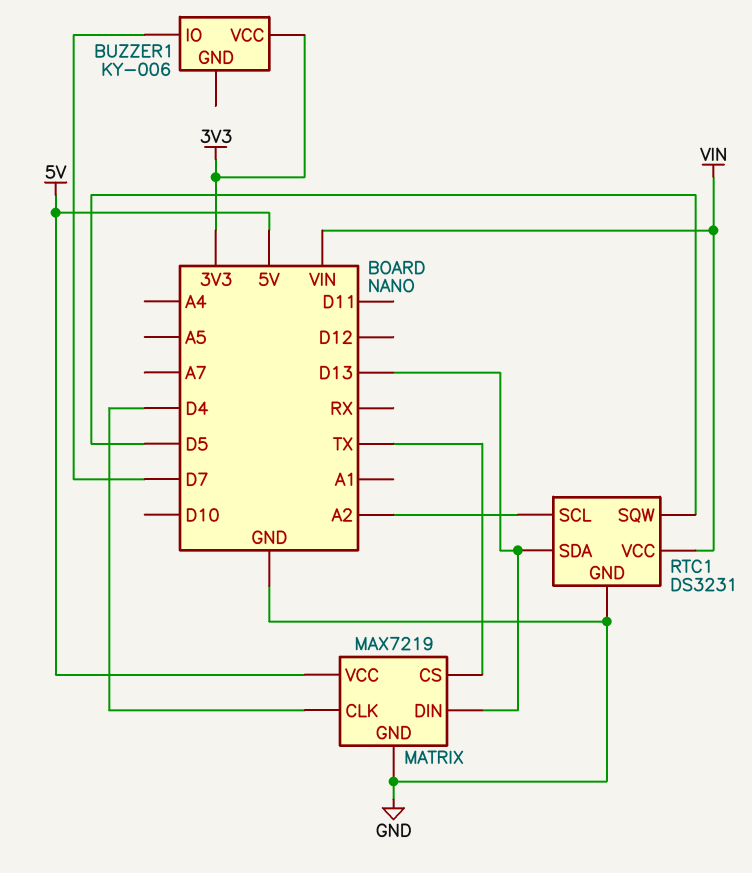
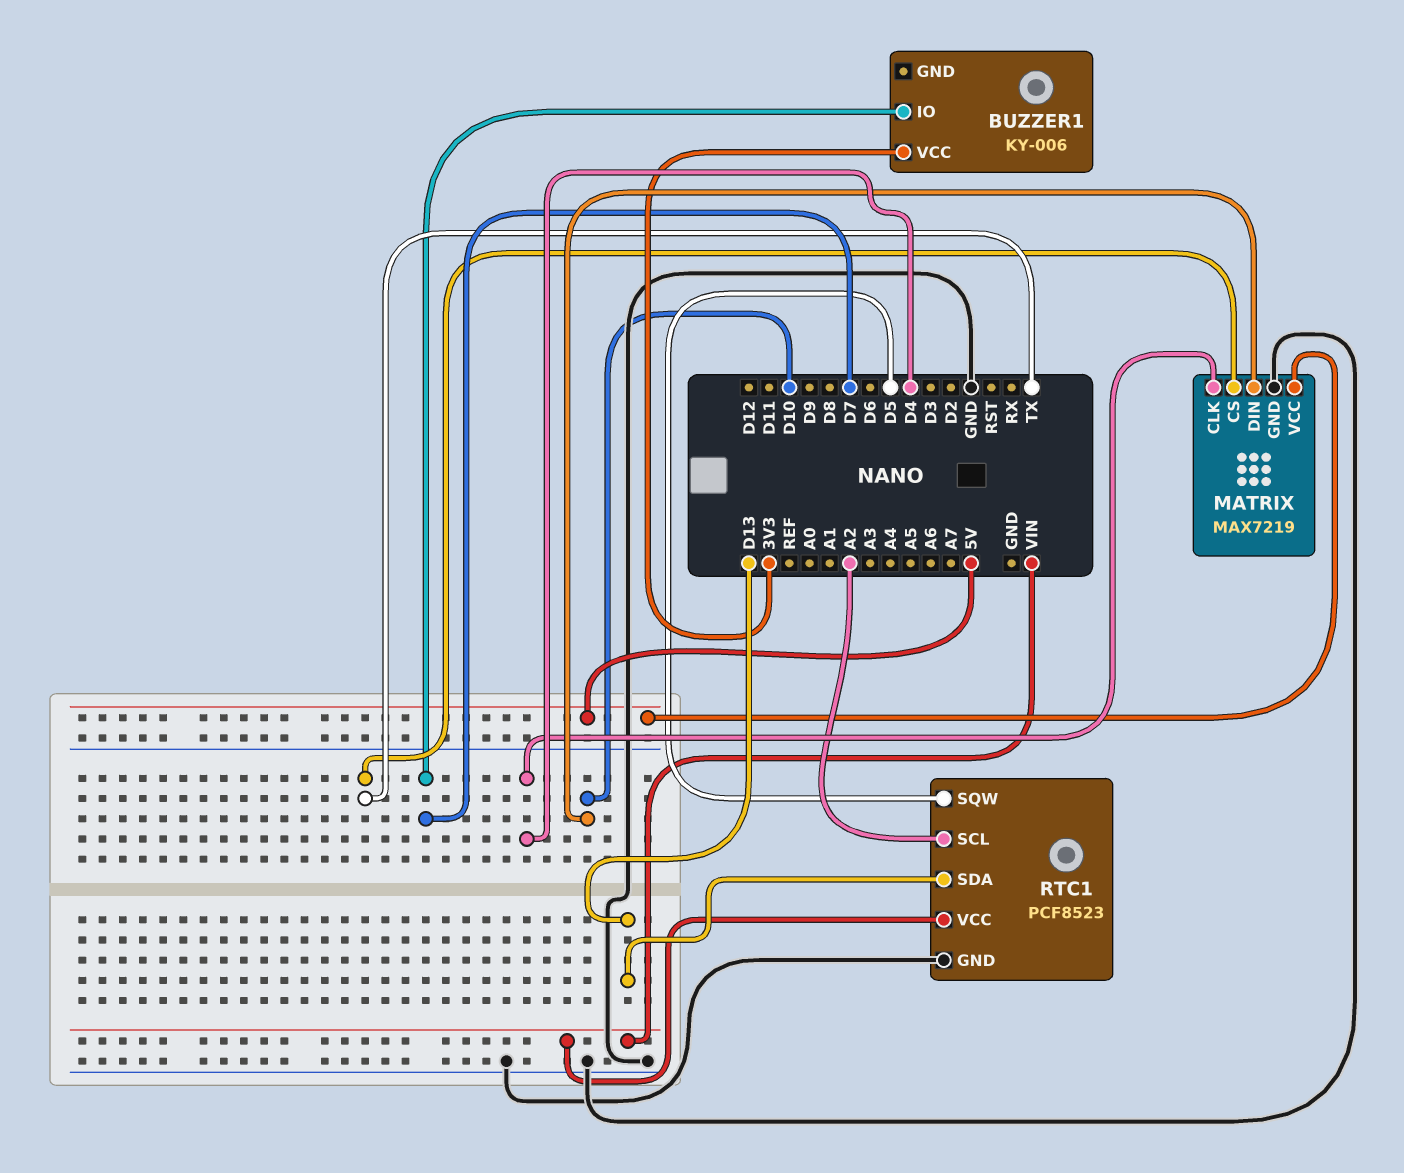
MATRIX pin DIN: D13 -> D10
RTC1: DS3231 -> PCF8523

